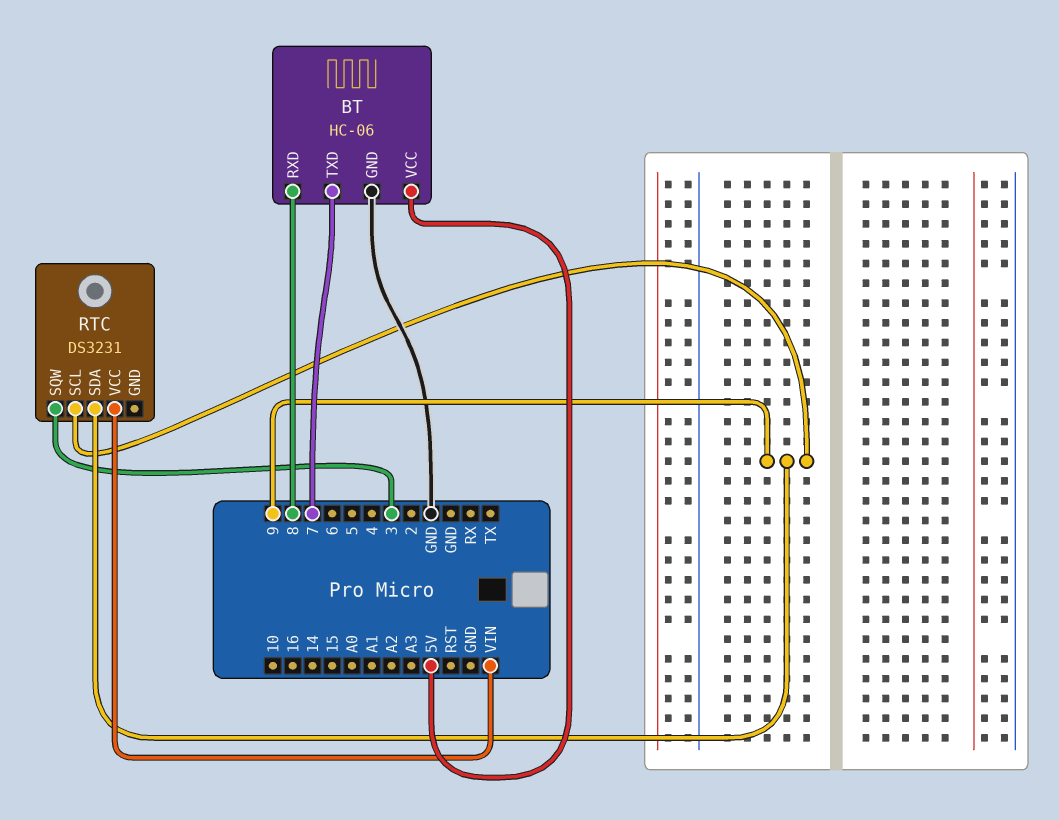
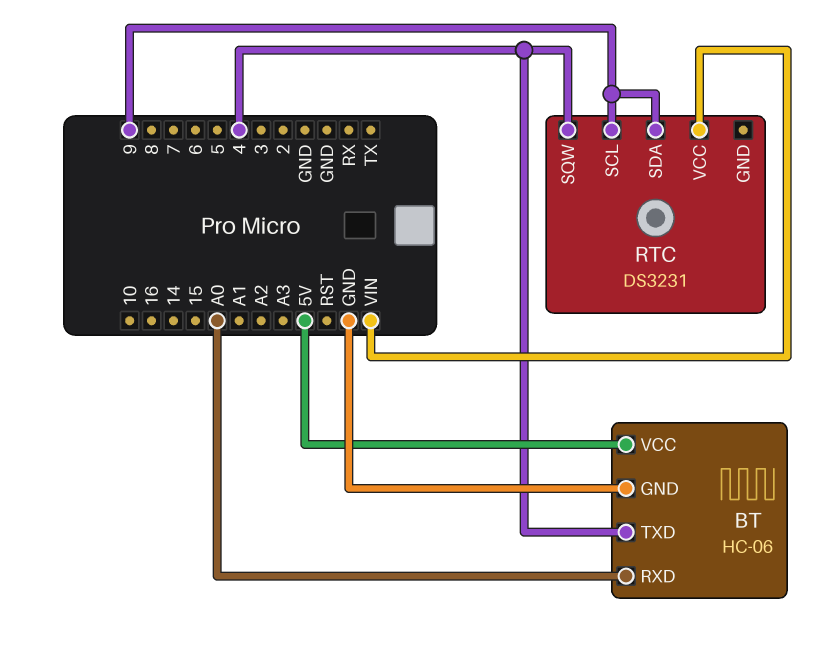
BT pin RXD: 8 -> A0
BT pin TXD: 7 -> 4
RTC pin SQW: 3 -> 4

